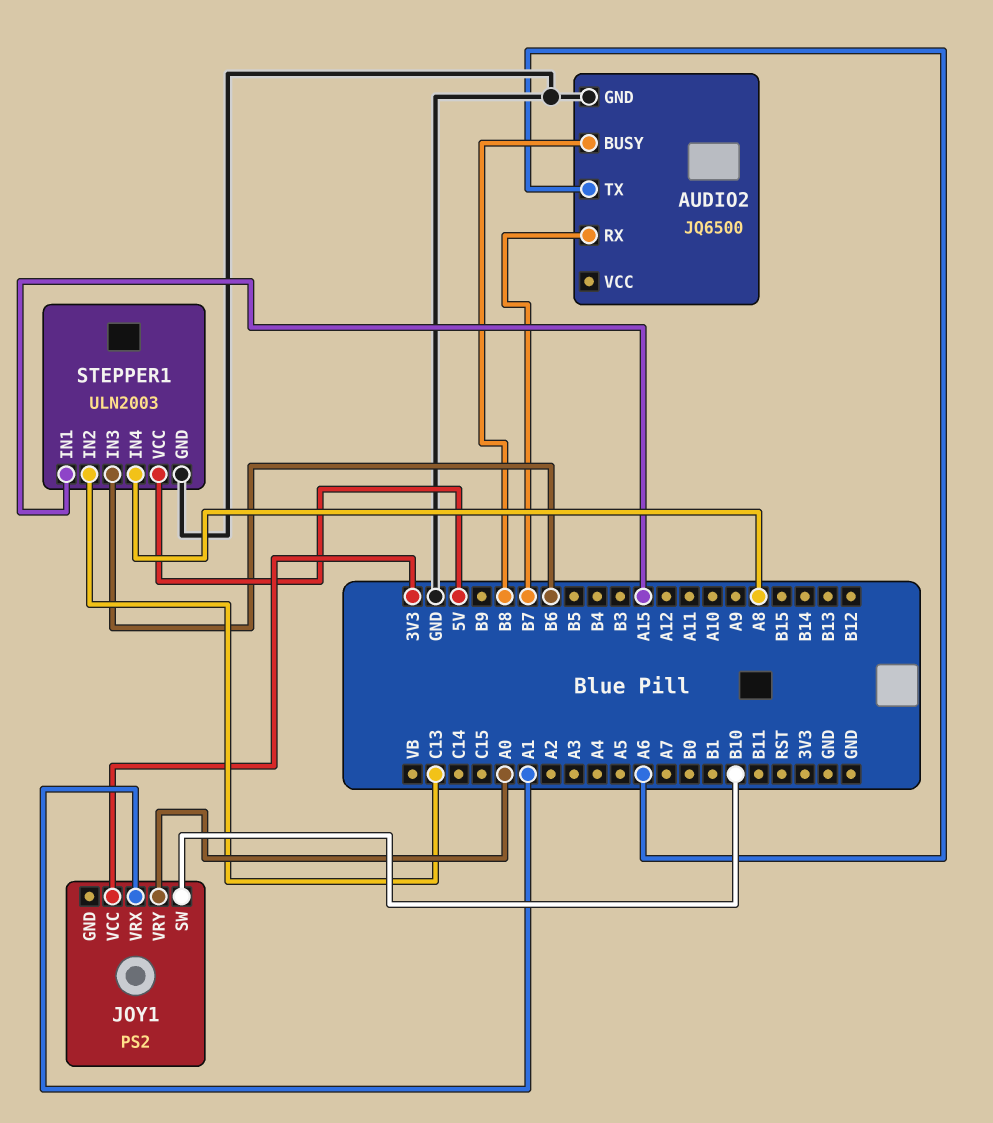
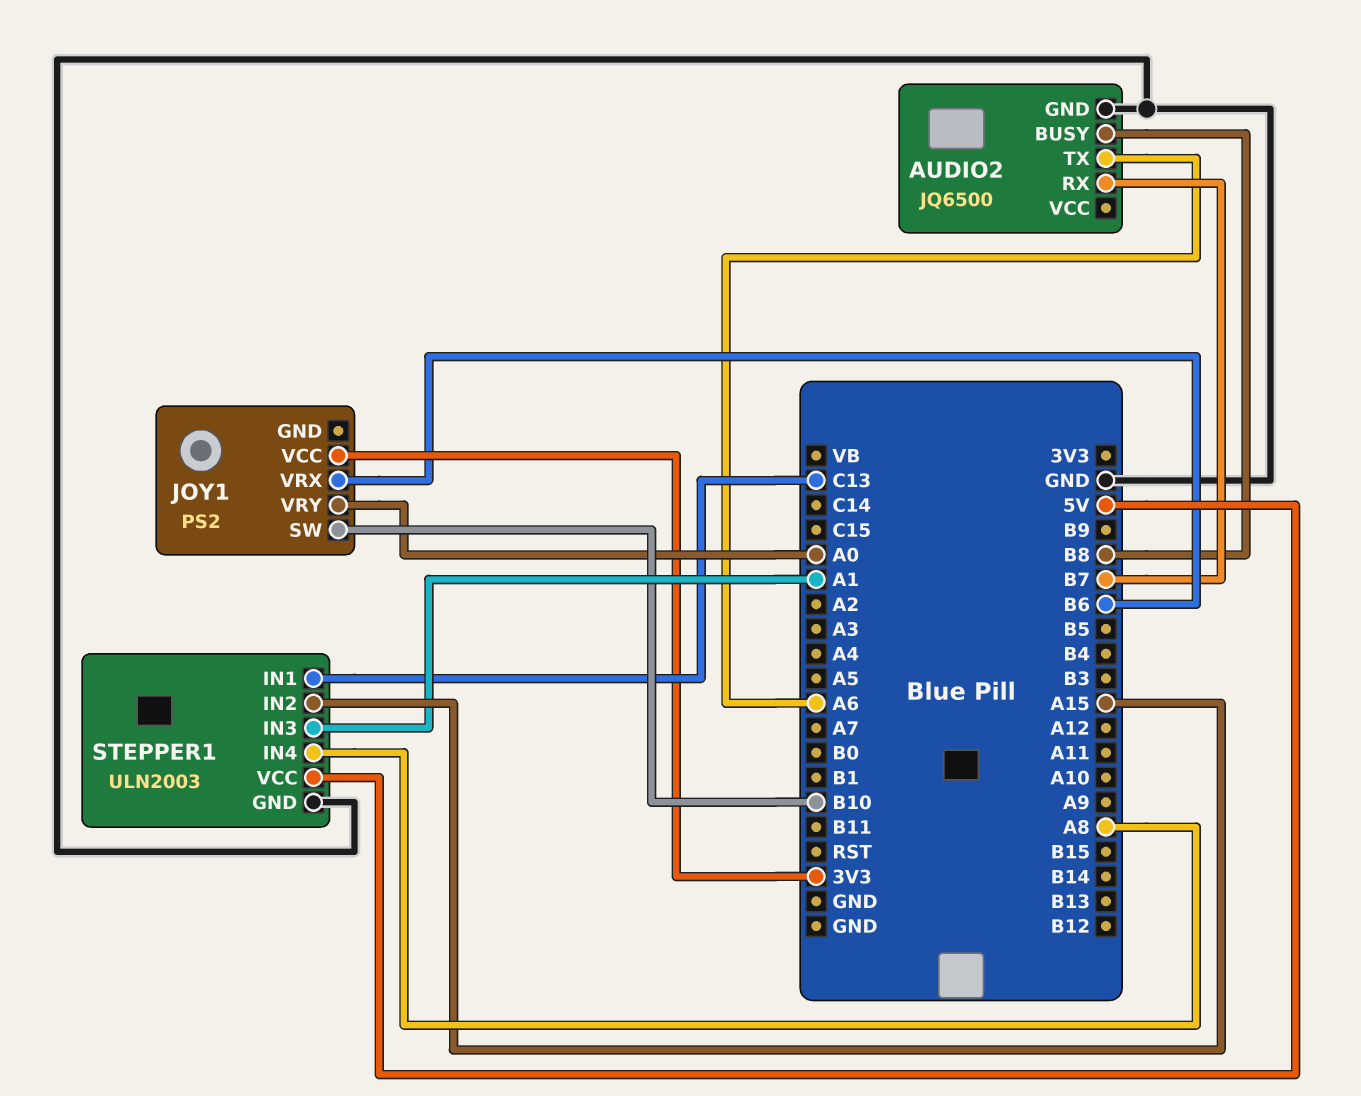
JOY1 pin VRX: A1 -> B6
STEPPER1 pin IN1: A15 -> C13
STEPPER1 pin IN2: C13 -> A15
STEPPER1 pin IN3: B6 -> A1

